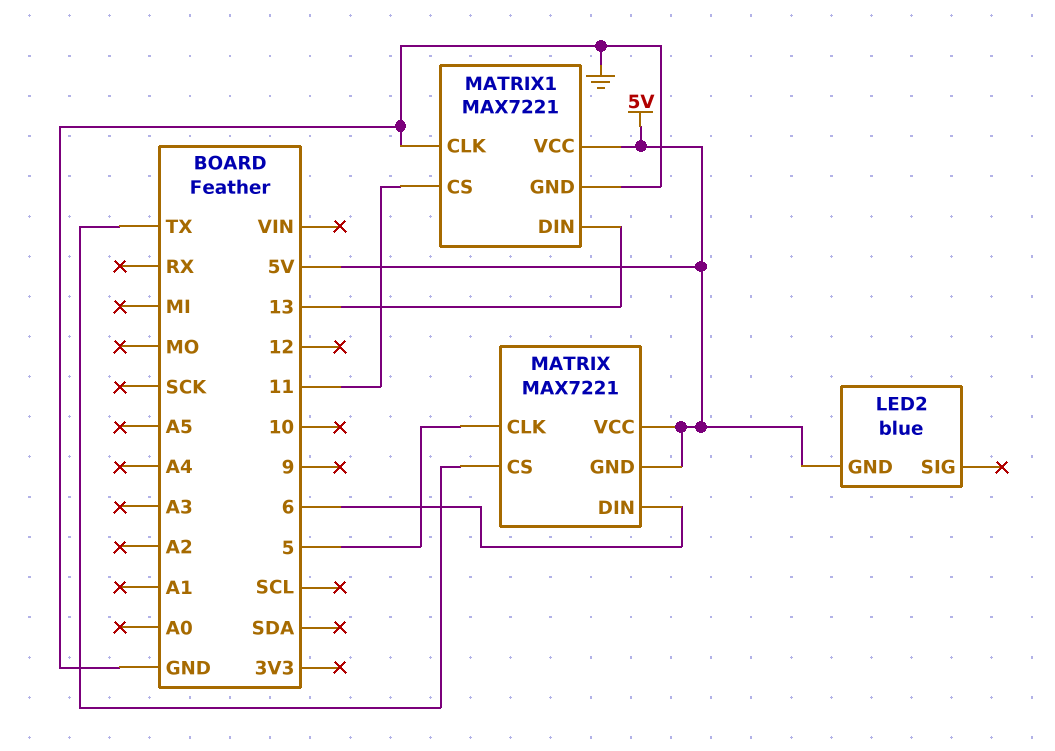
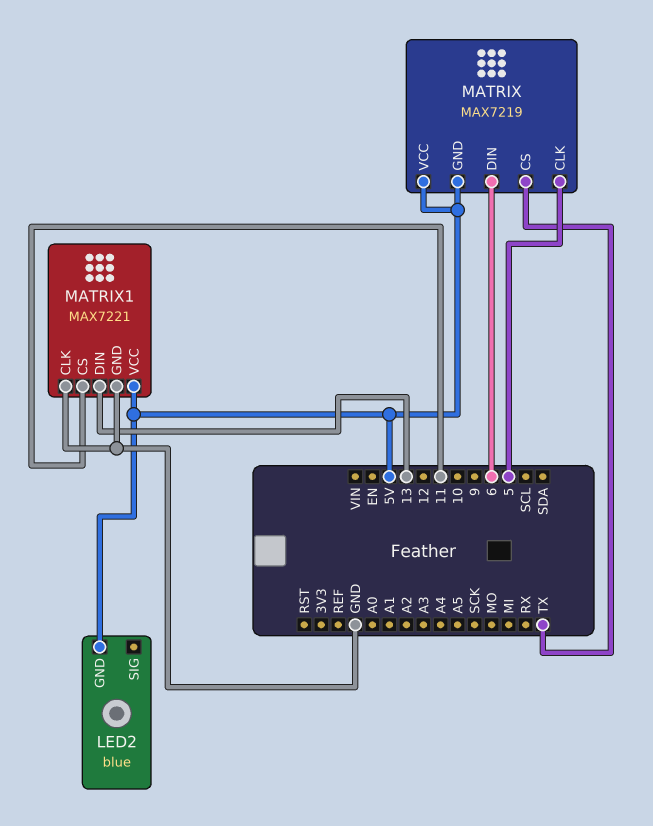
MATRIX: MAX7221 -> MAX7219

